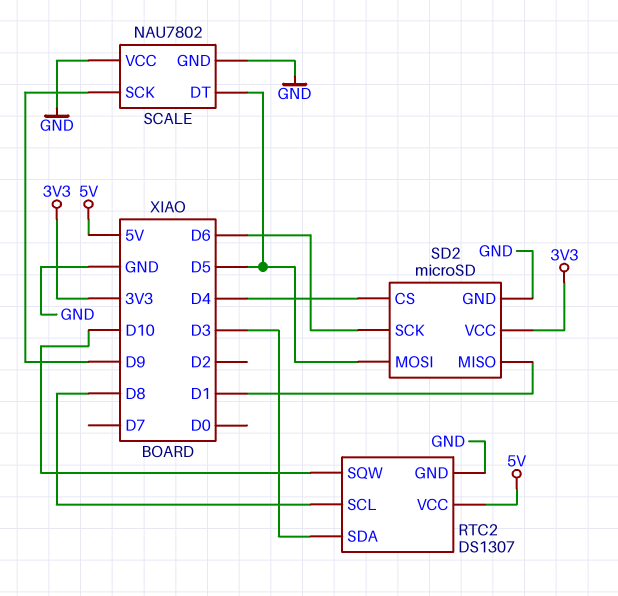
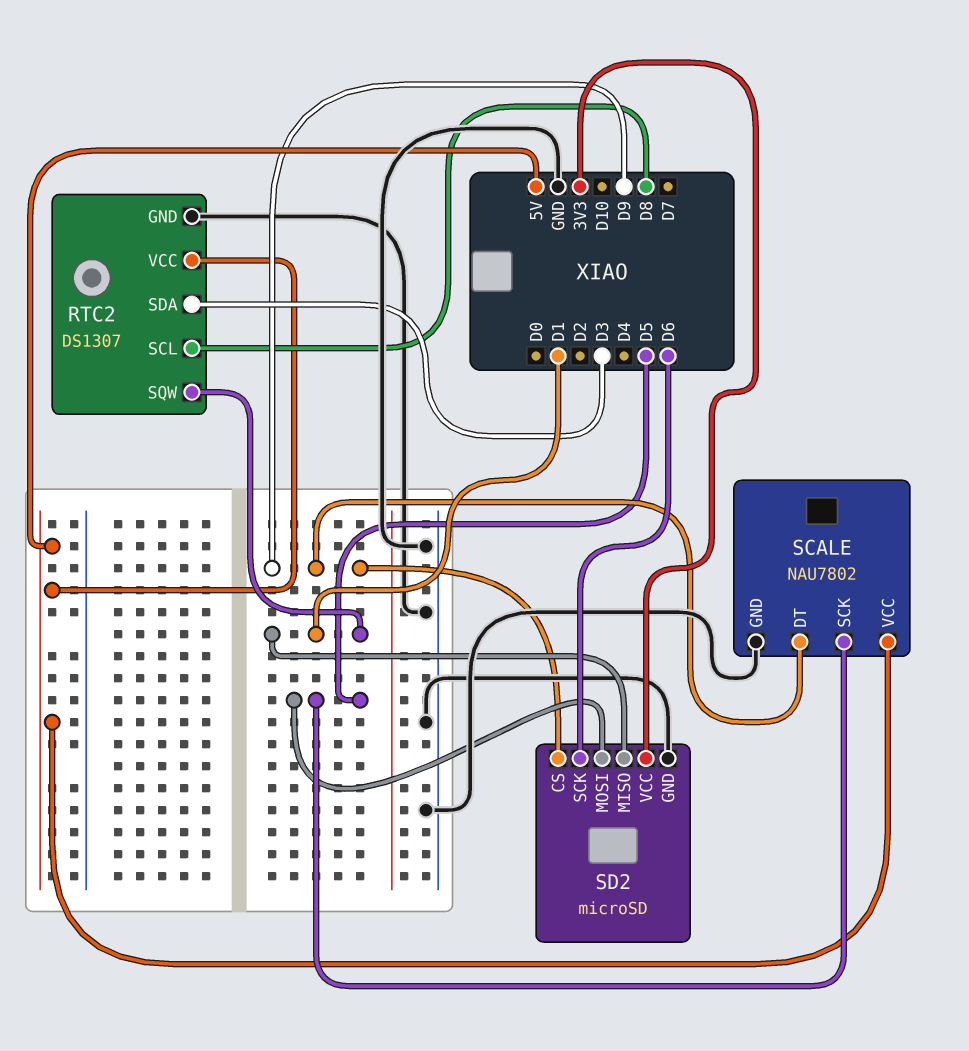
RTC2 pin SQW: D10 -> D1
SCALE pin DT: D5 -> D9
SCALE pin SCK: D9 -> D5
SCALE pin VCC: GND -> 5V
SD2 pin CS: D4 -> D9

